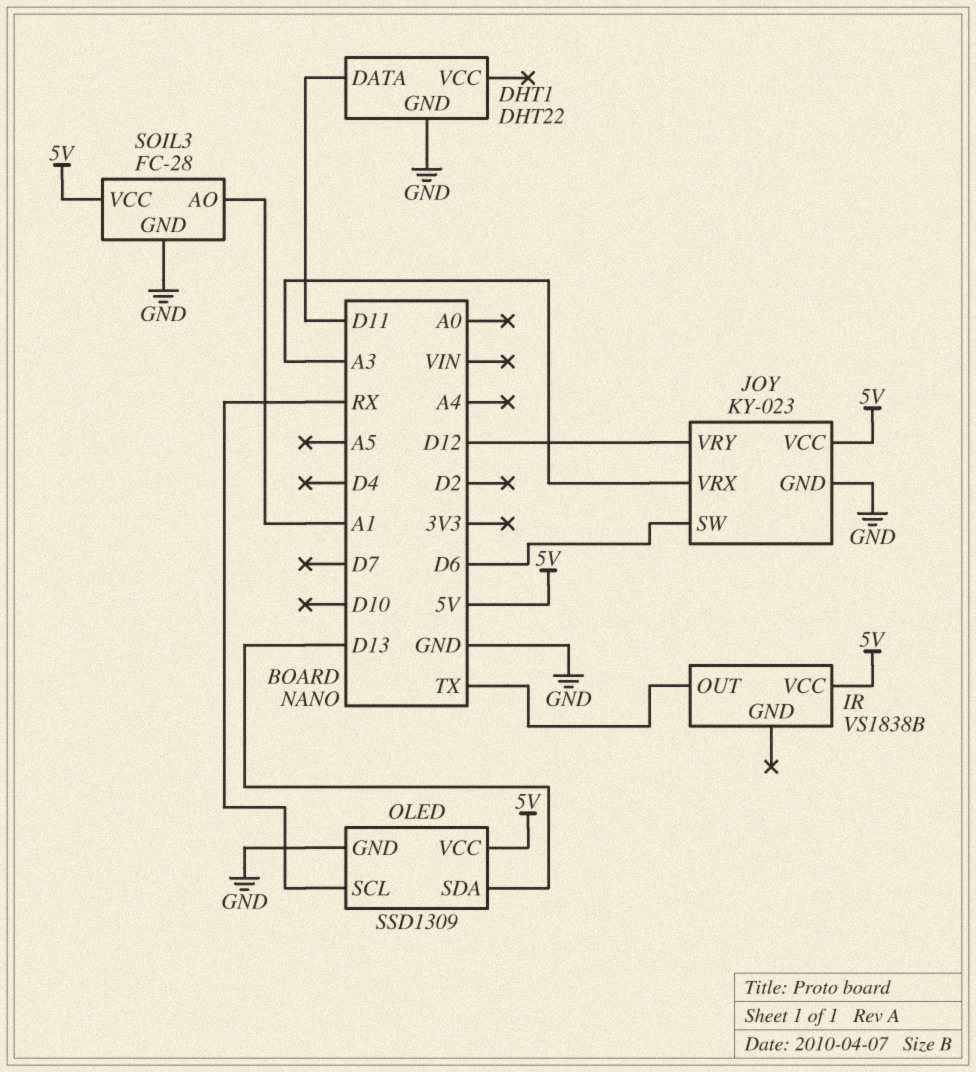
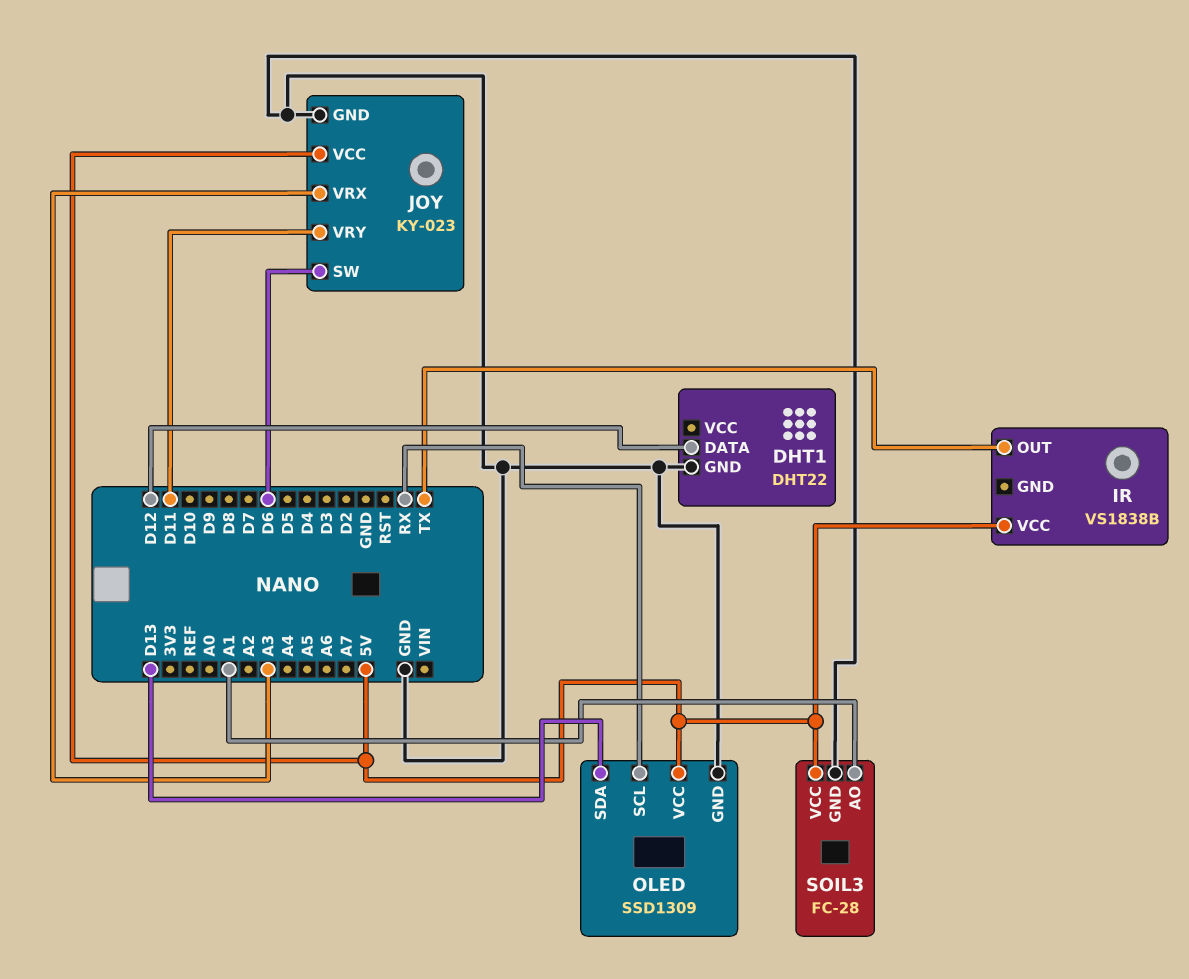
DHT1 pin DATA: D11 -> D12
JOY pin VRY: D12 -> D11

